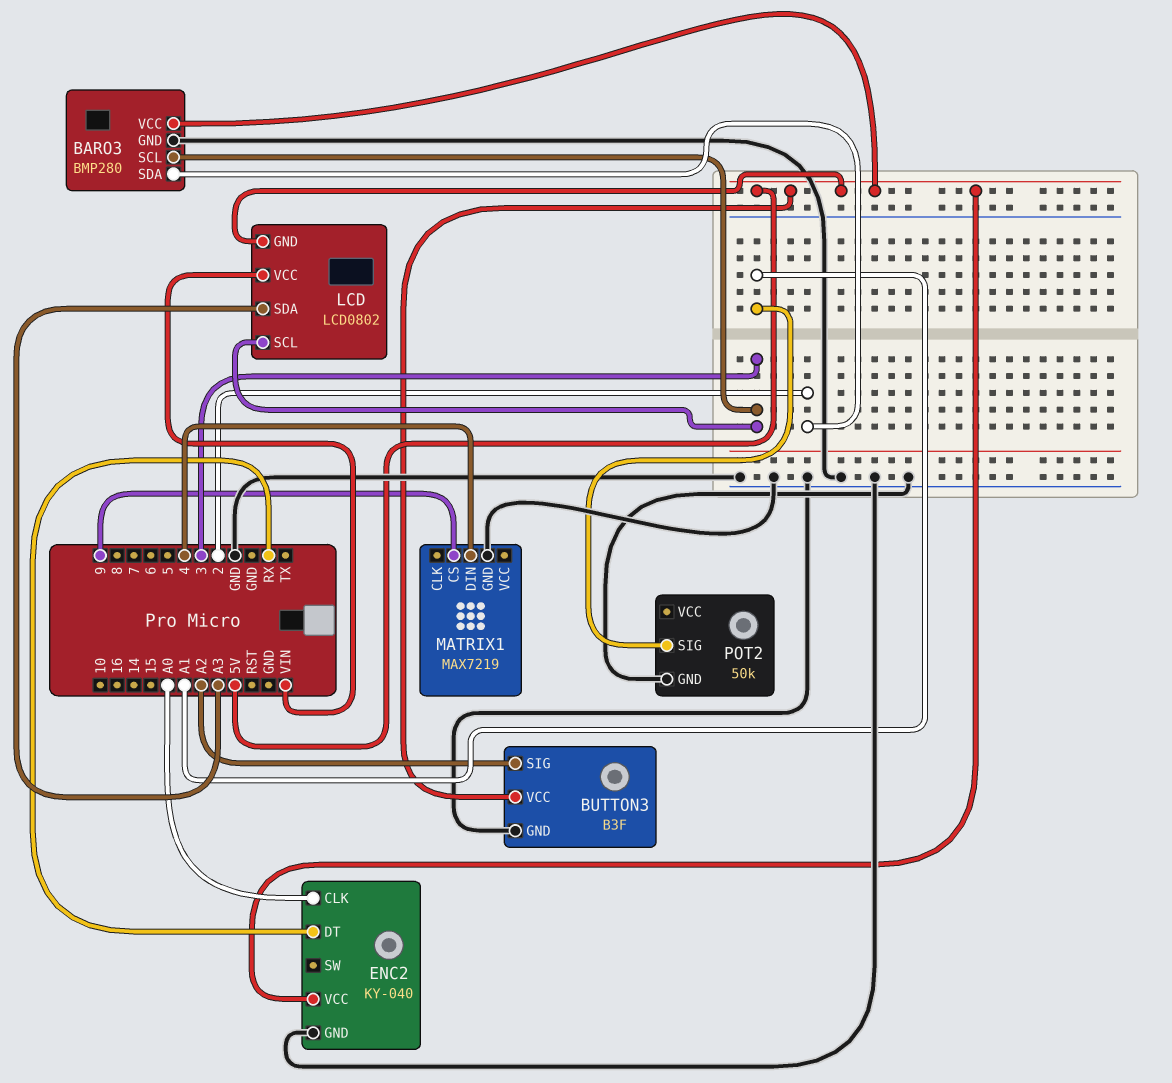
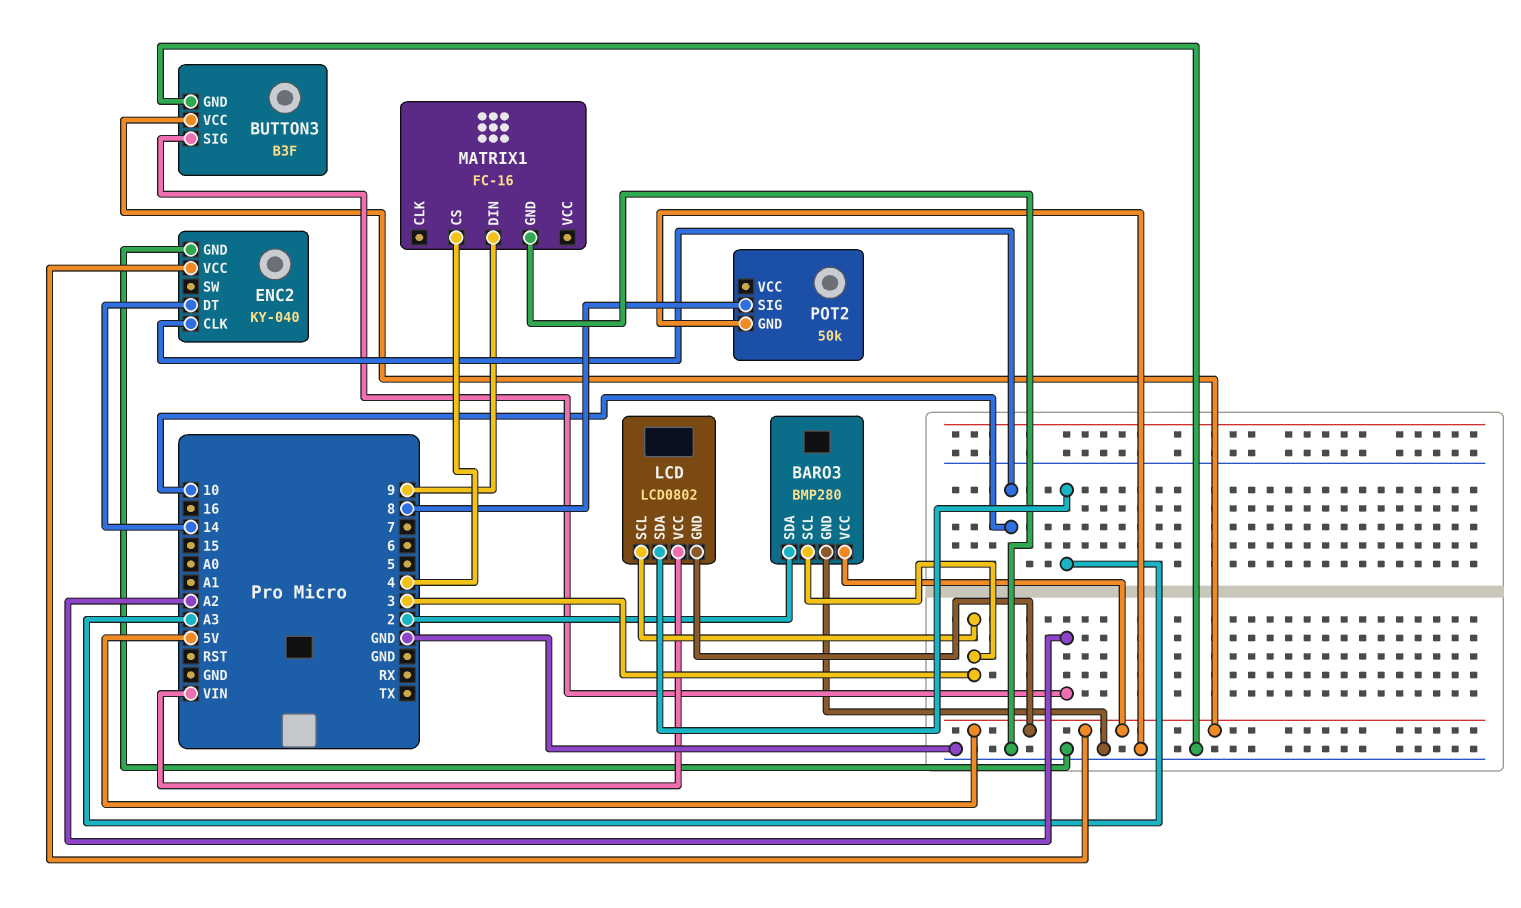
ENC2 pin CLK: A0 -> 10
ENC2 pin DT: RX -> 14
MATRIX1: MAX7219 -> FC-16
MATRIX1 pin CS: 9 -> 4
MATRIX1 pin DIN: 4 -> 9
POT2 pin SIG: A1 -> 8

